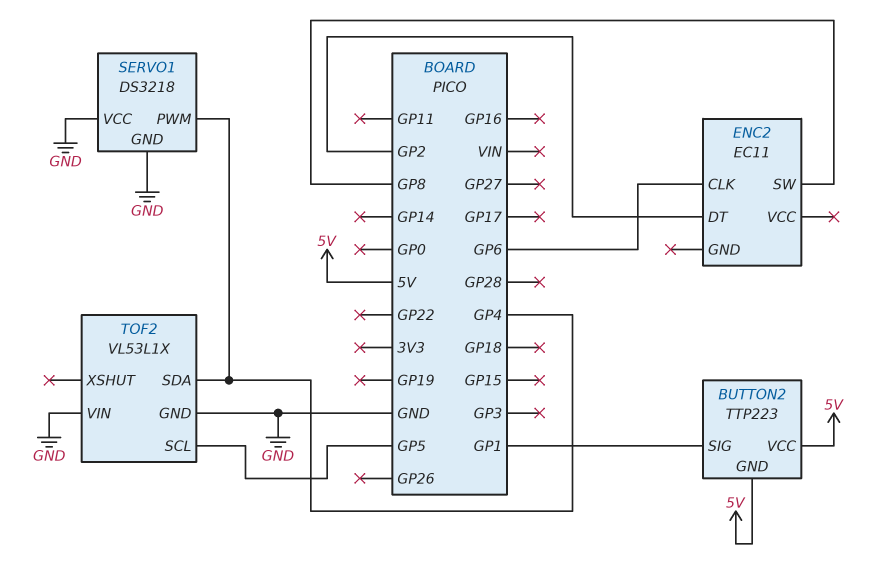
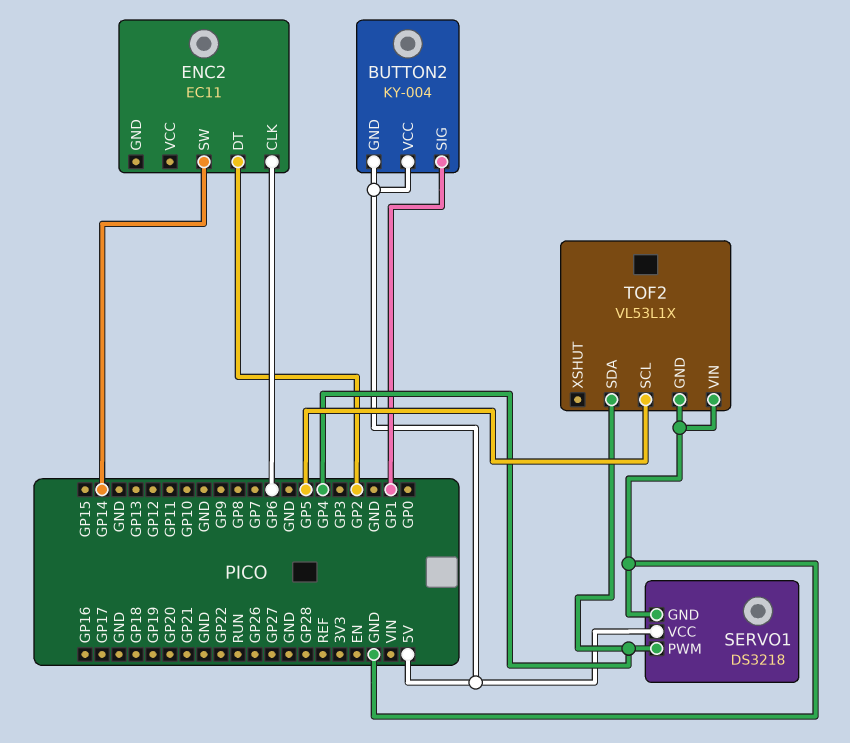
BUTTON2: TTP223 -> KY-004
ENC2 pin SW: GP8 -> GP14
SERVO1 pin VCC: GND -> 5V

